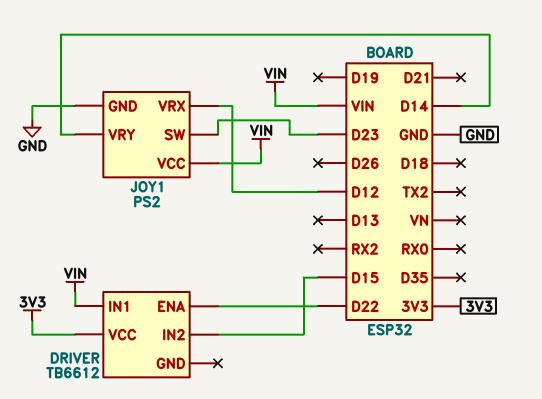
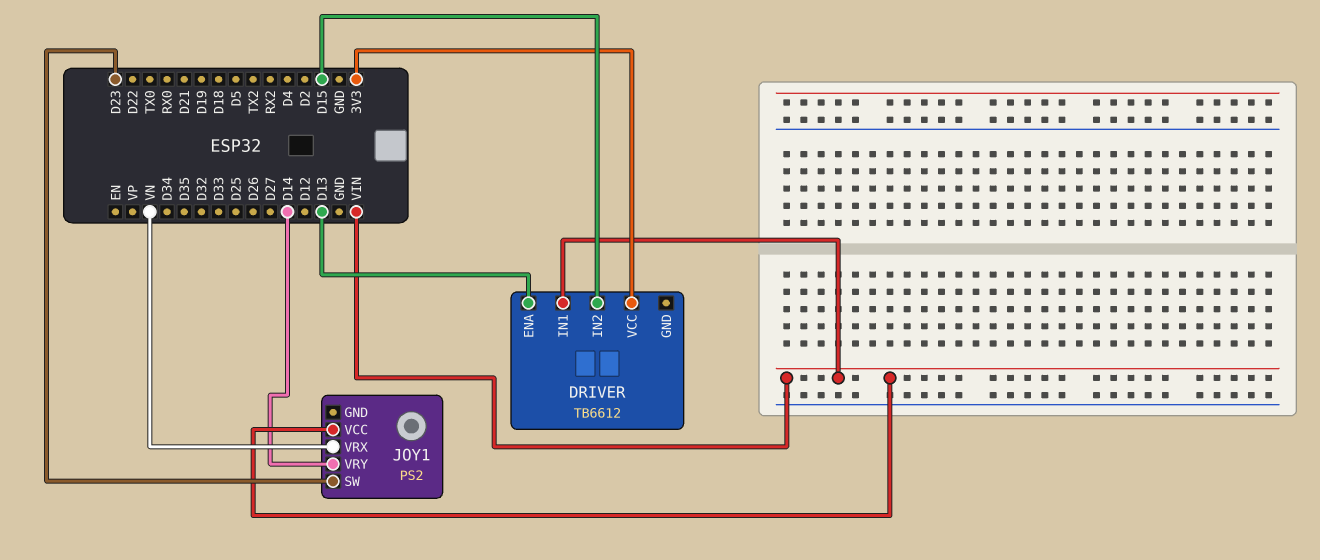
DRIVER pin ENA: D22 -> D13
JOY1 pin GND: GND -> none
JOY1 pin VRX: D12 -> VN

